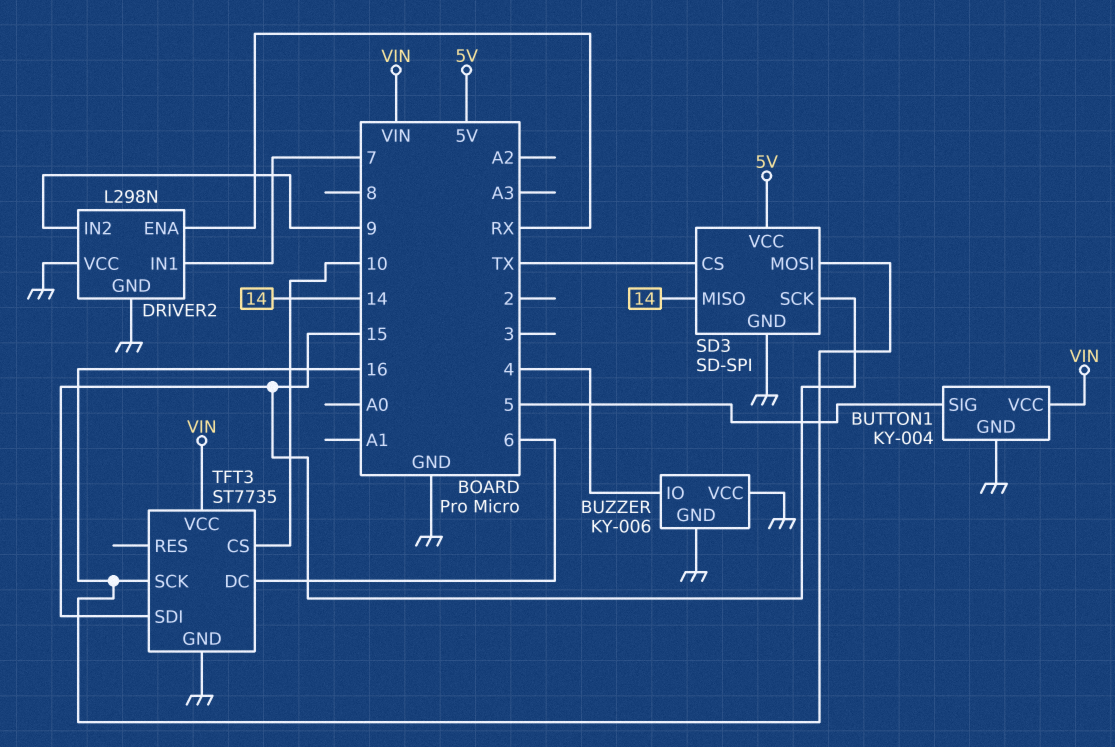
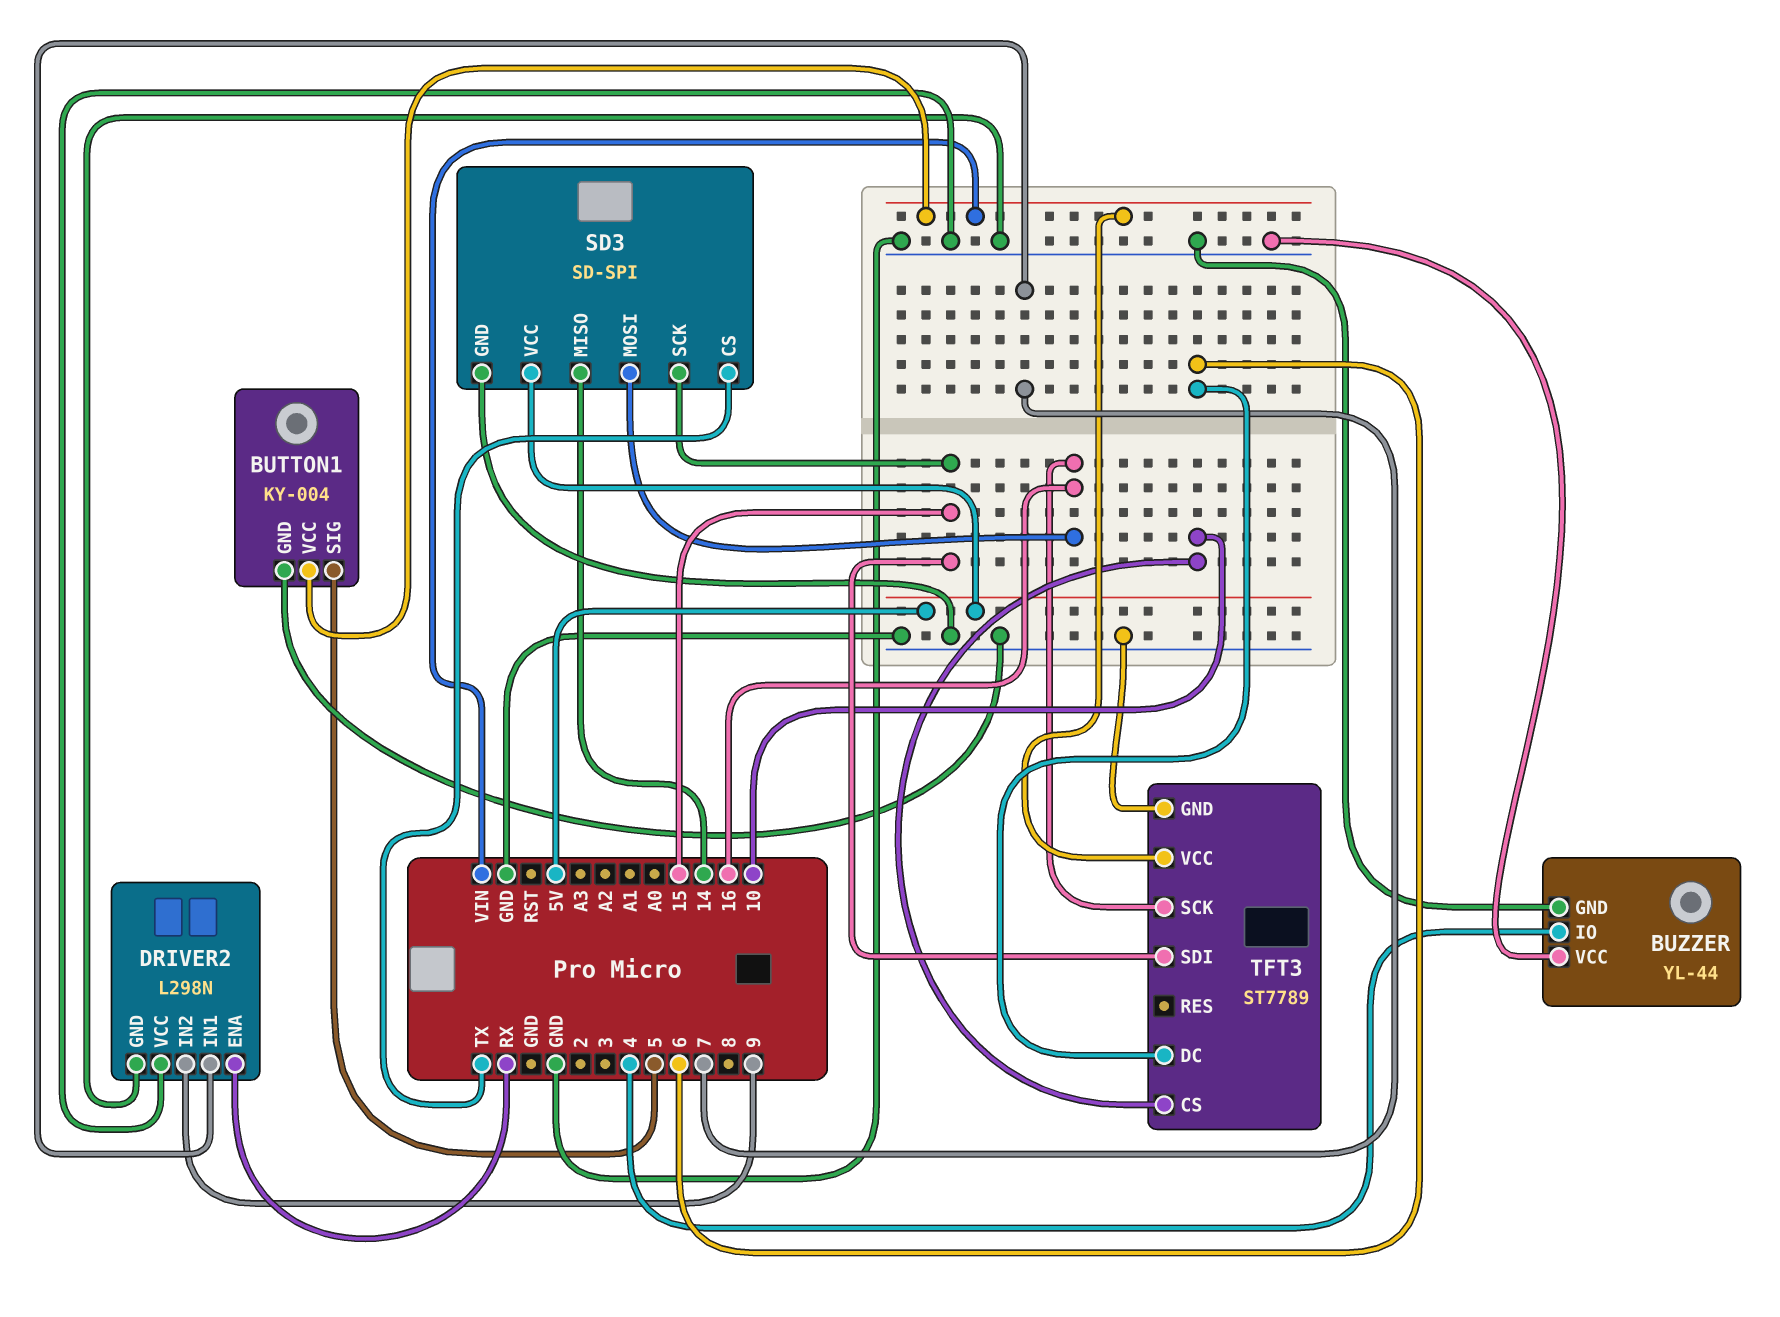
BUZZER: KY-006 -> YL-44
TFT3: ST7735 -> ST7789

